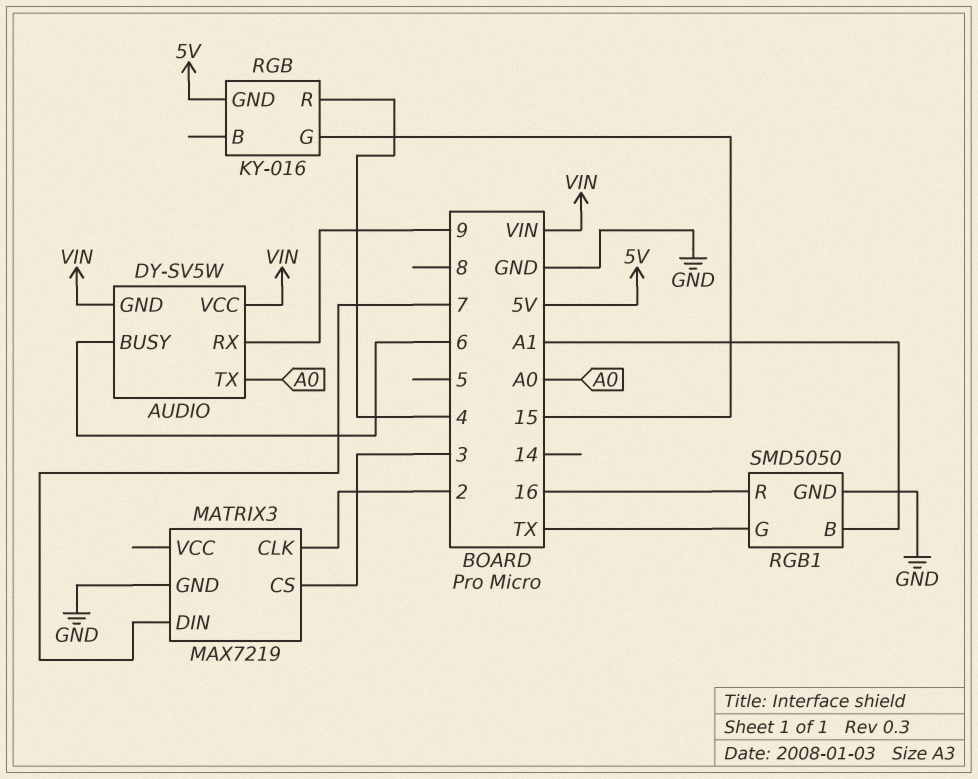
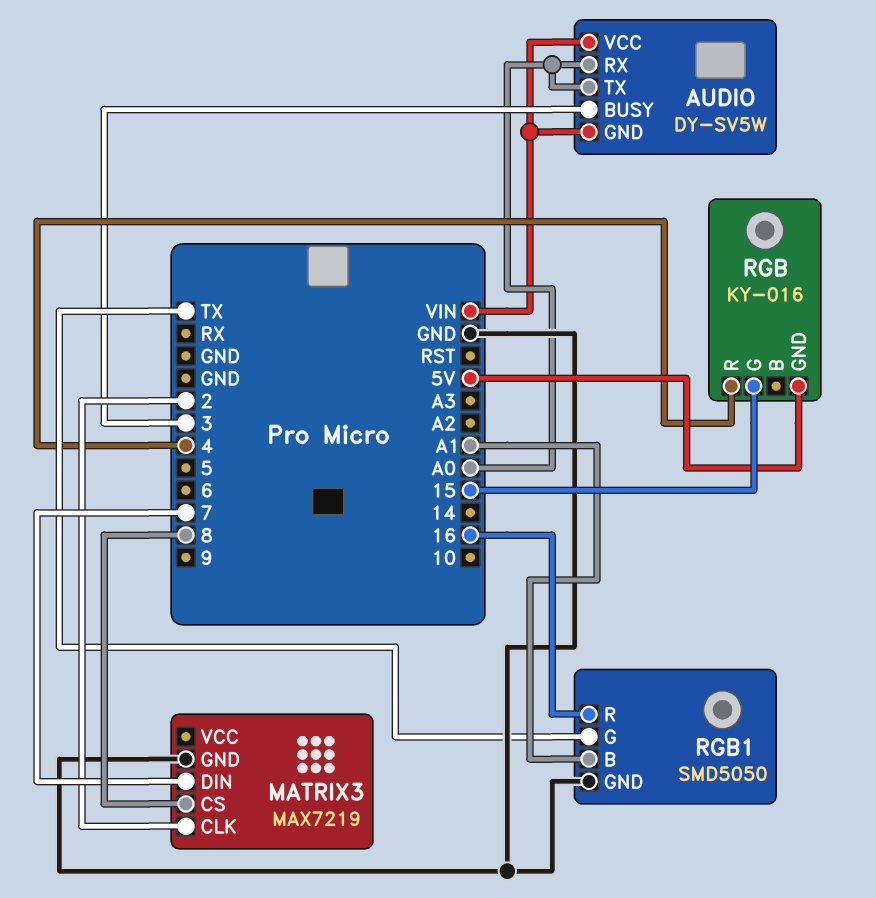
AUDIO pin BUSY: 6 -> 3
AUDIO pin RX: 9 -> A0
MATRIX3 pin CS: 3 -> 8

